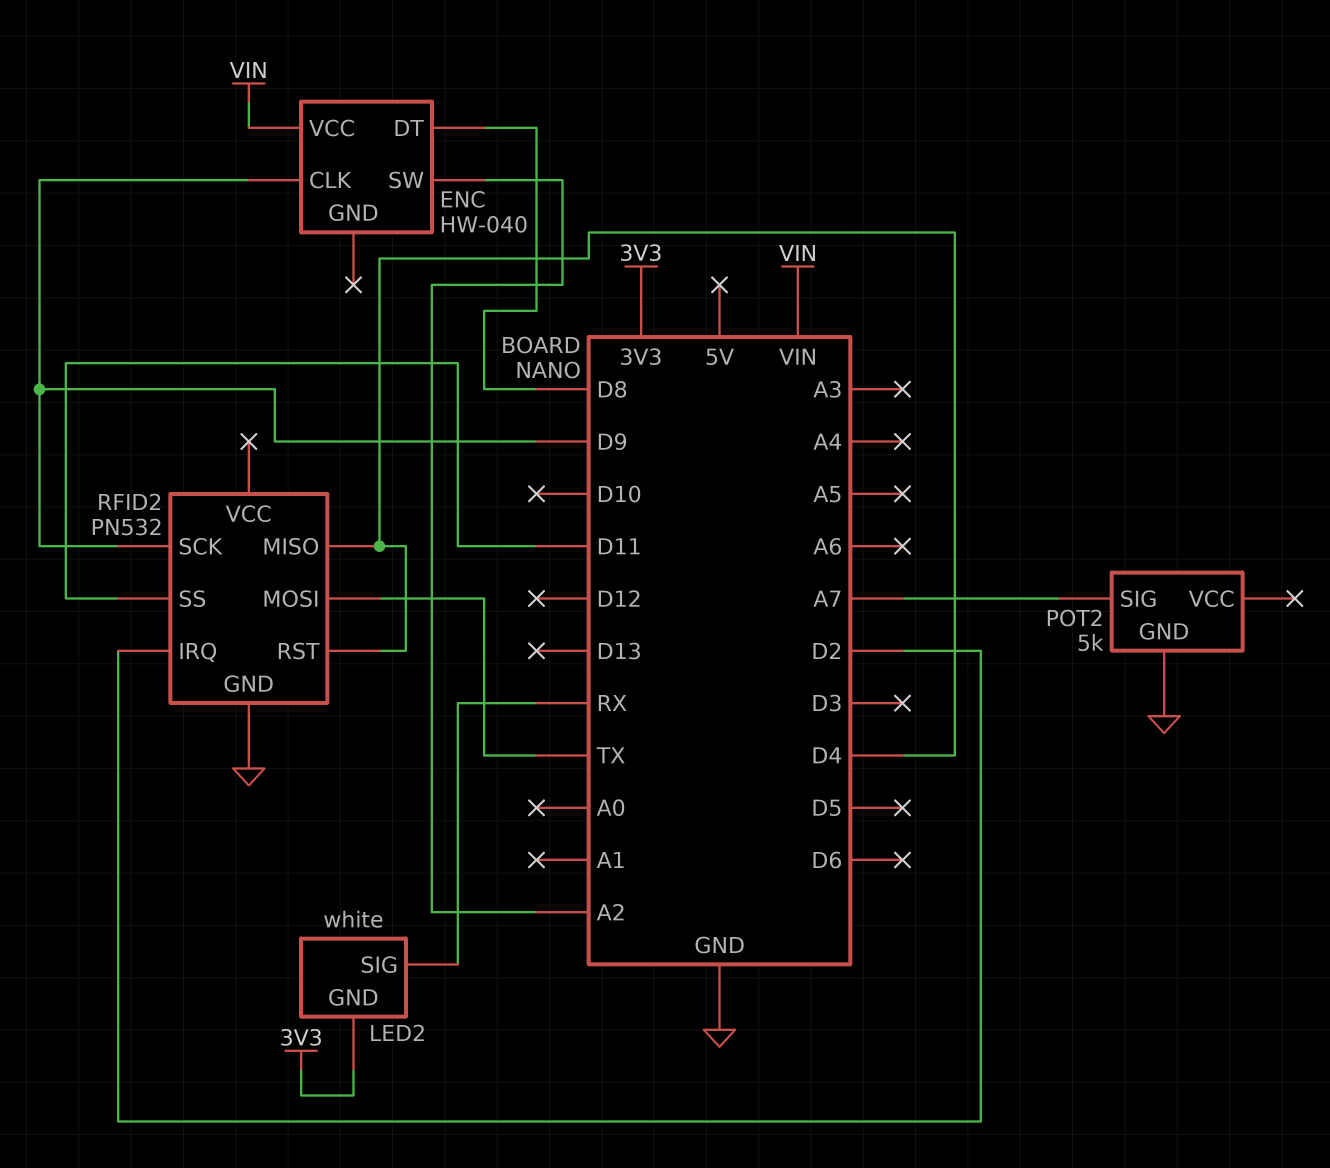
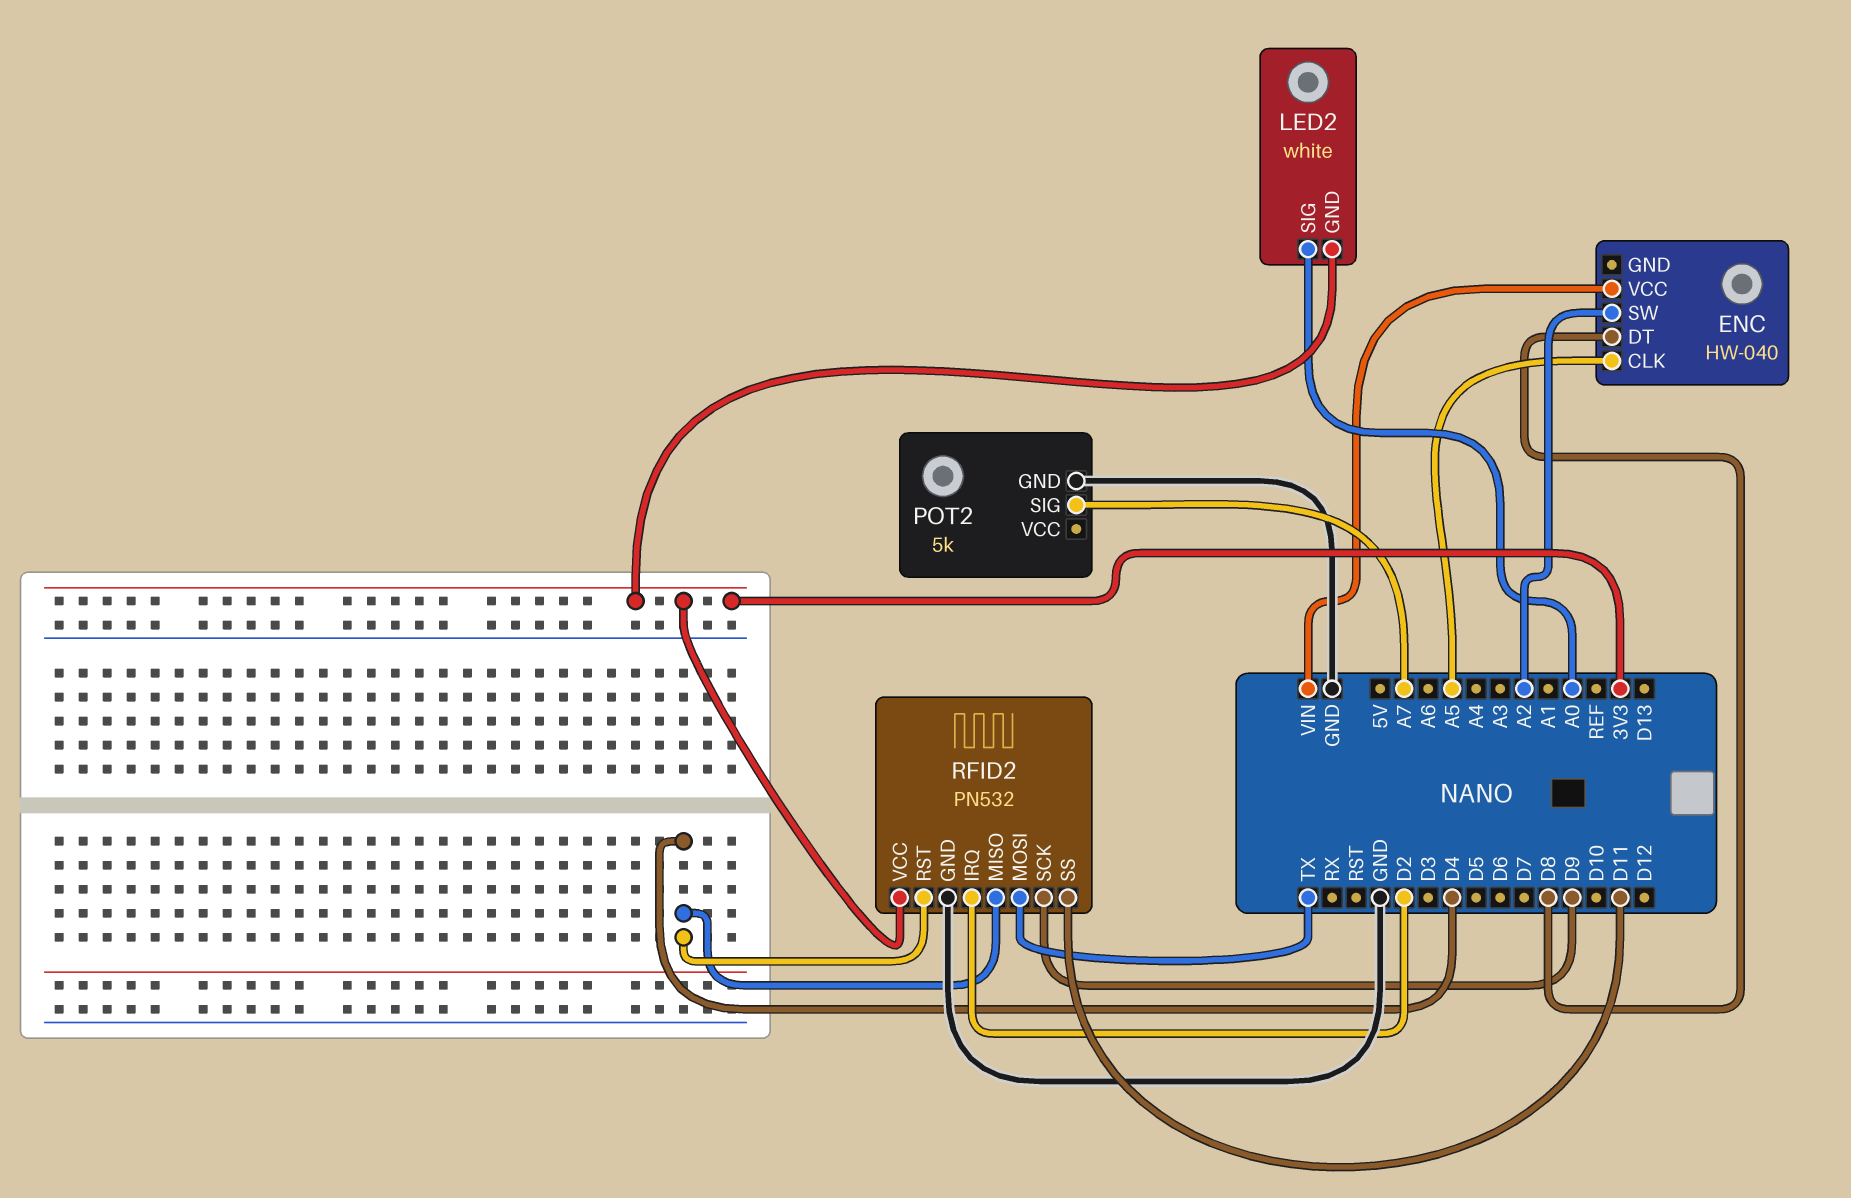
ENC pin CLK: D9 -> A5
LED2 pin SIG: RX -> A0
RFID2 pin VCC: none -> 3V3

